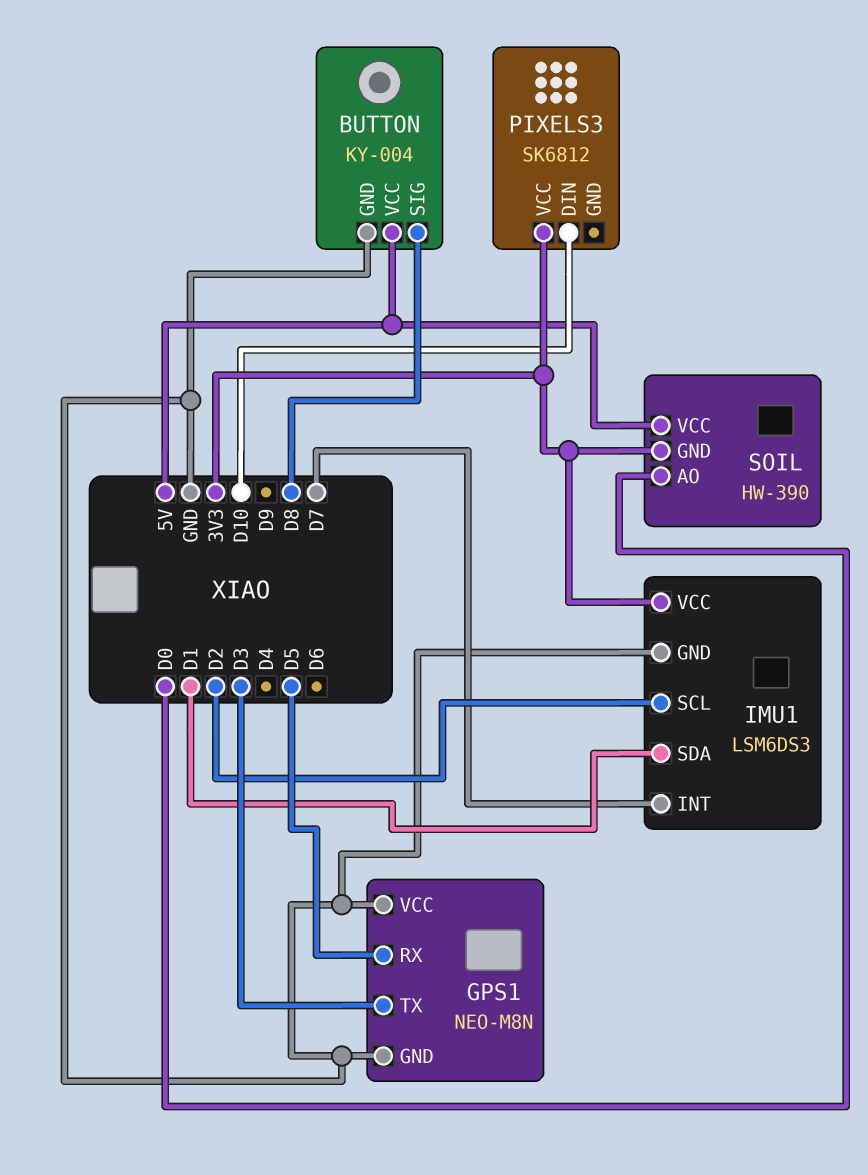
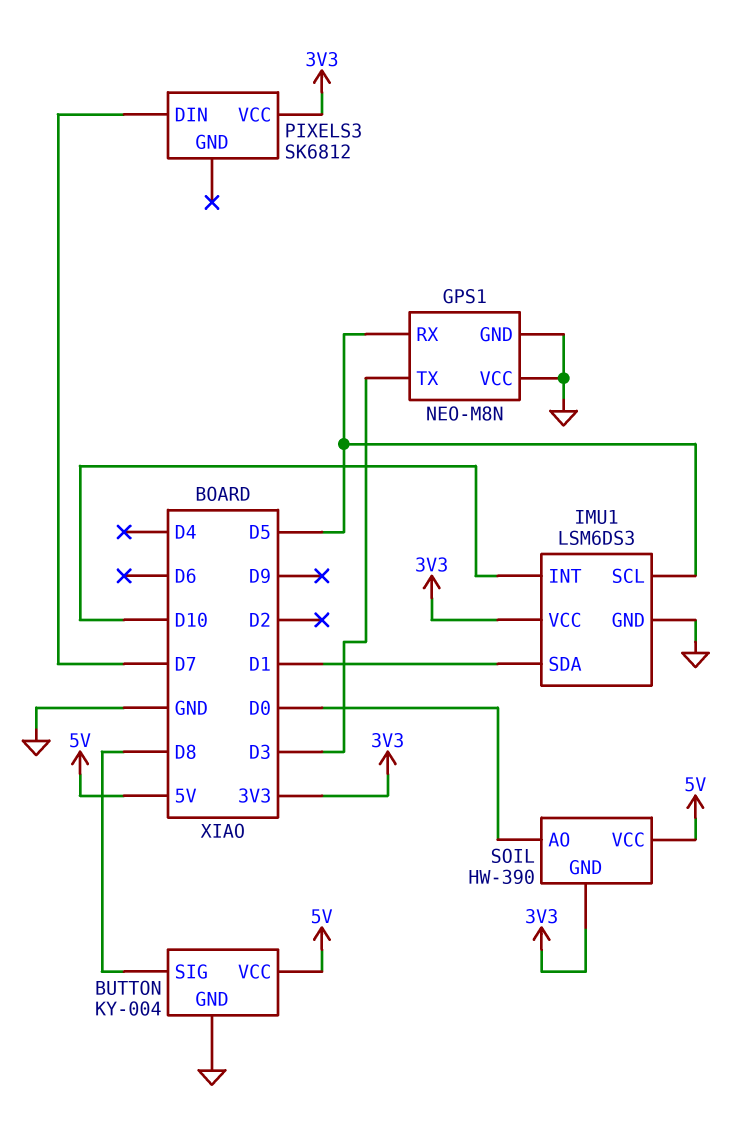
IMU1 pin INT: D7 -> D10
IMU1 pin SCL: D2 -> D5
PIXELS3 pin DIN: D10 -> D7

